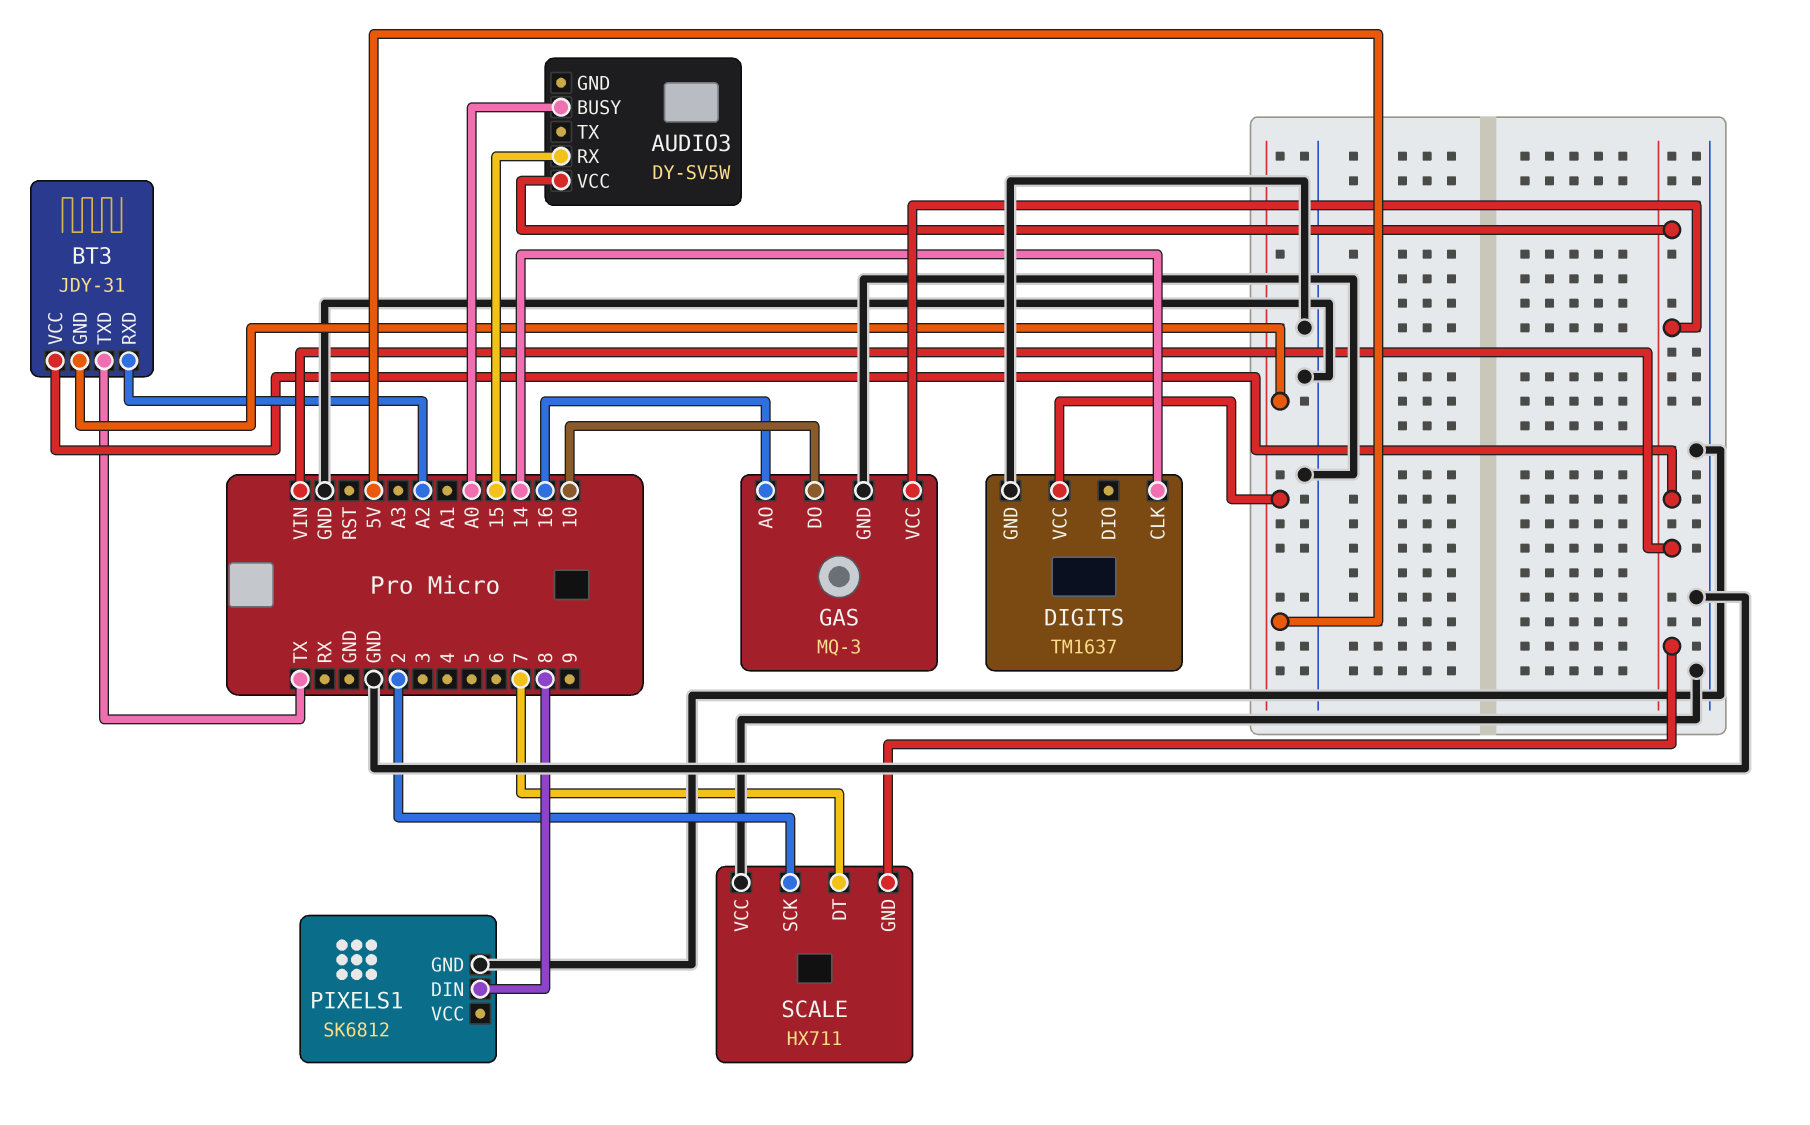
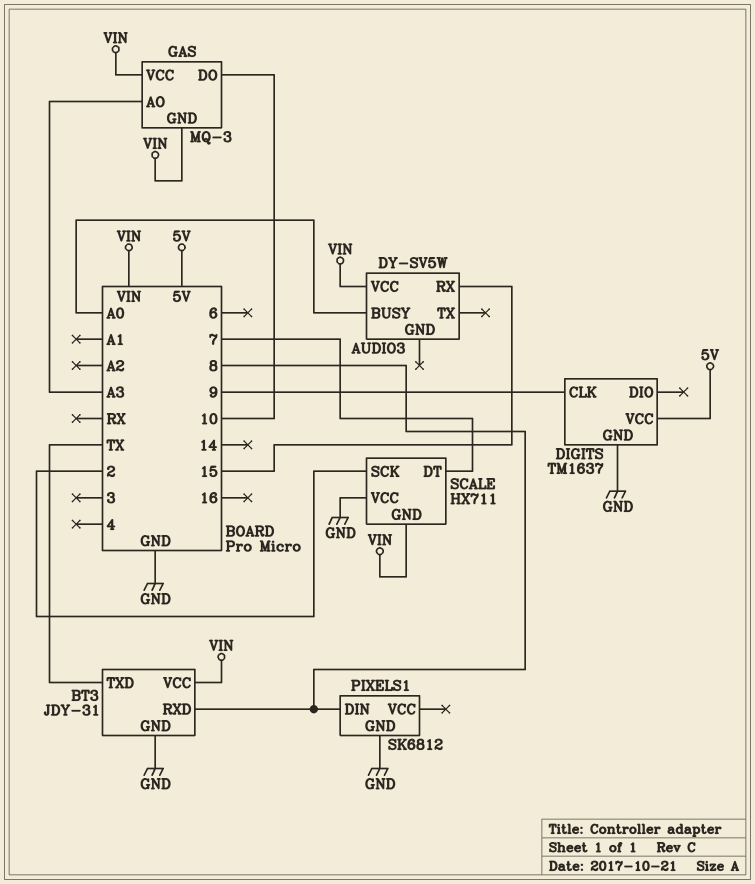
BT3 pin GND: 5V -> GND
BT3 pin RXD: A2 -> 8
DIGITS pin CLK: 14 -> 9
GAS pin AO: 16 -> A3
GAS pin GND: GND -> VIN

